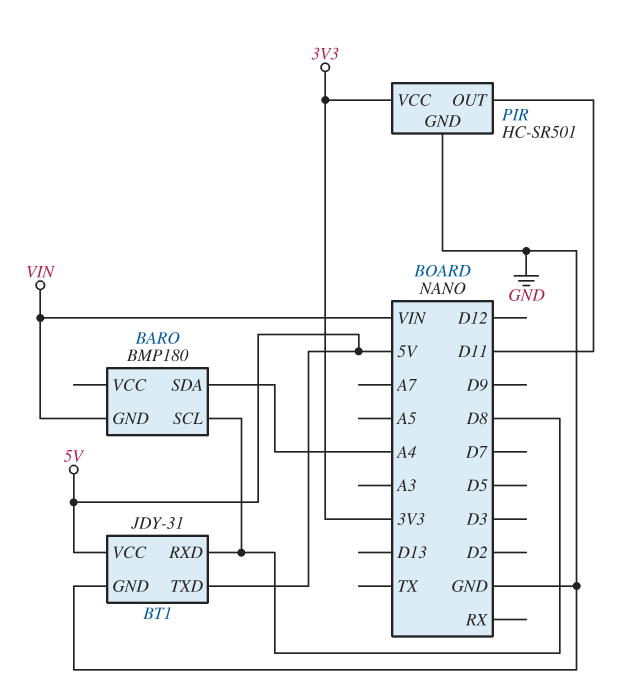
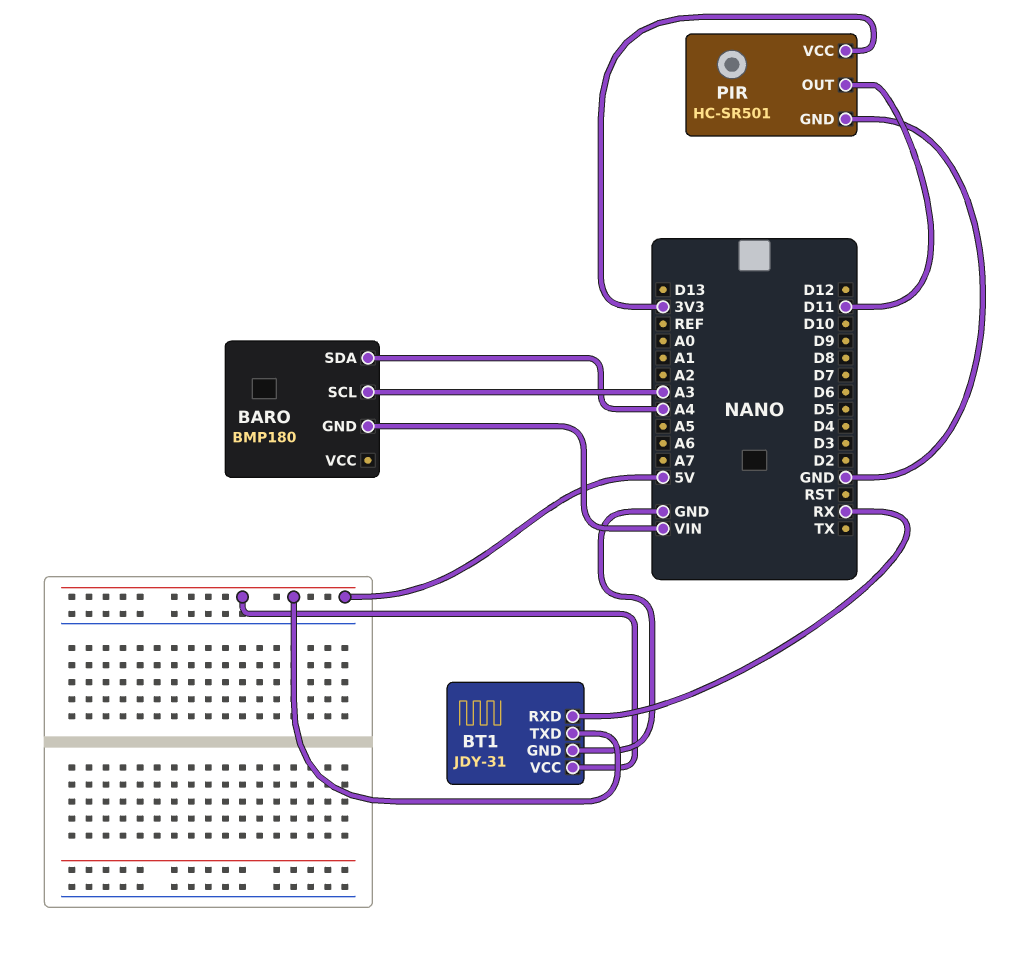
BARO pin SCL: D8 -> A3
BT1 pin RXD: D8 -> RX

